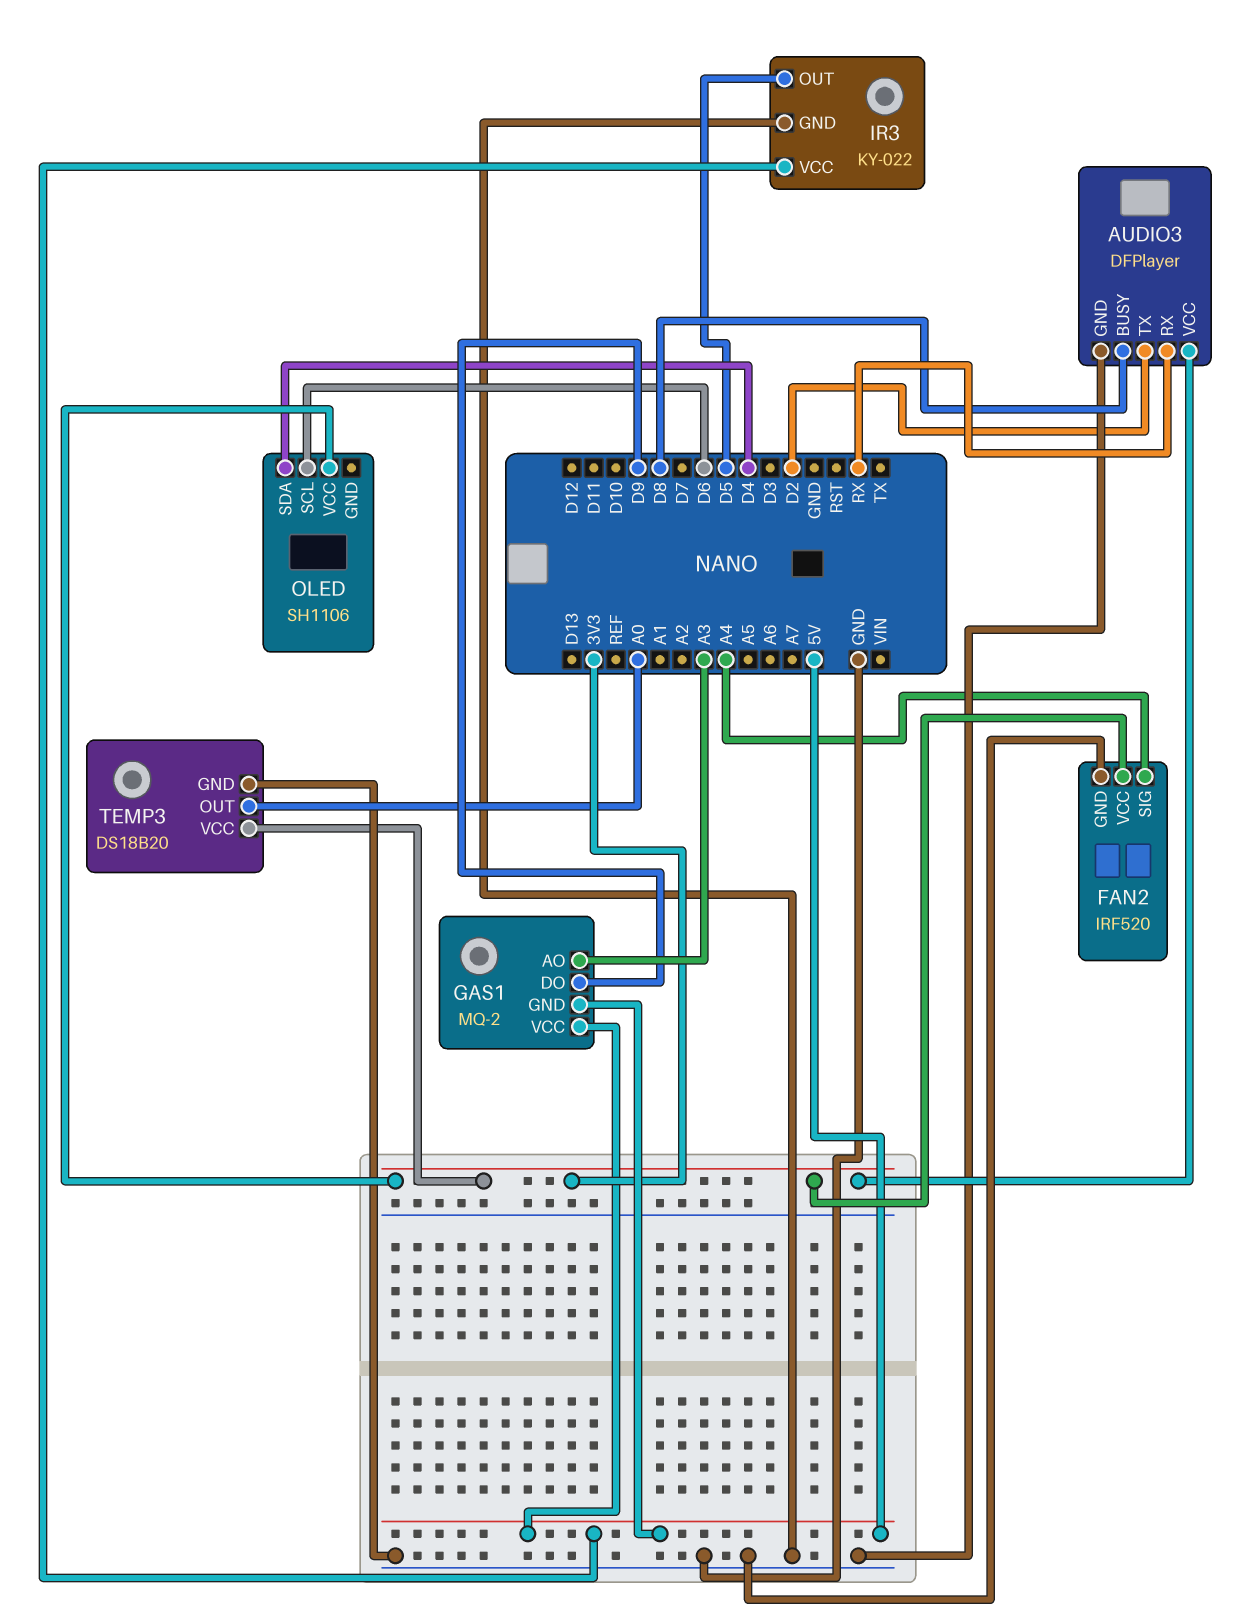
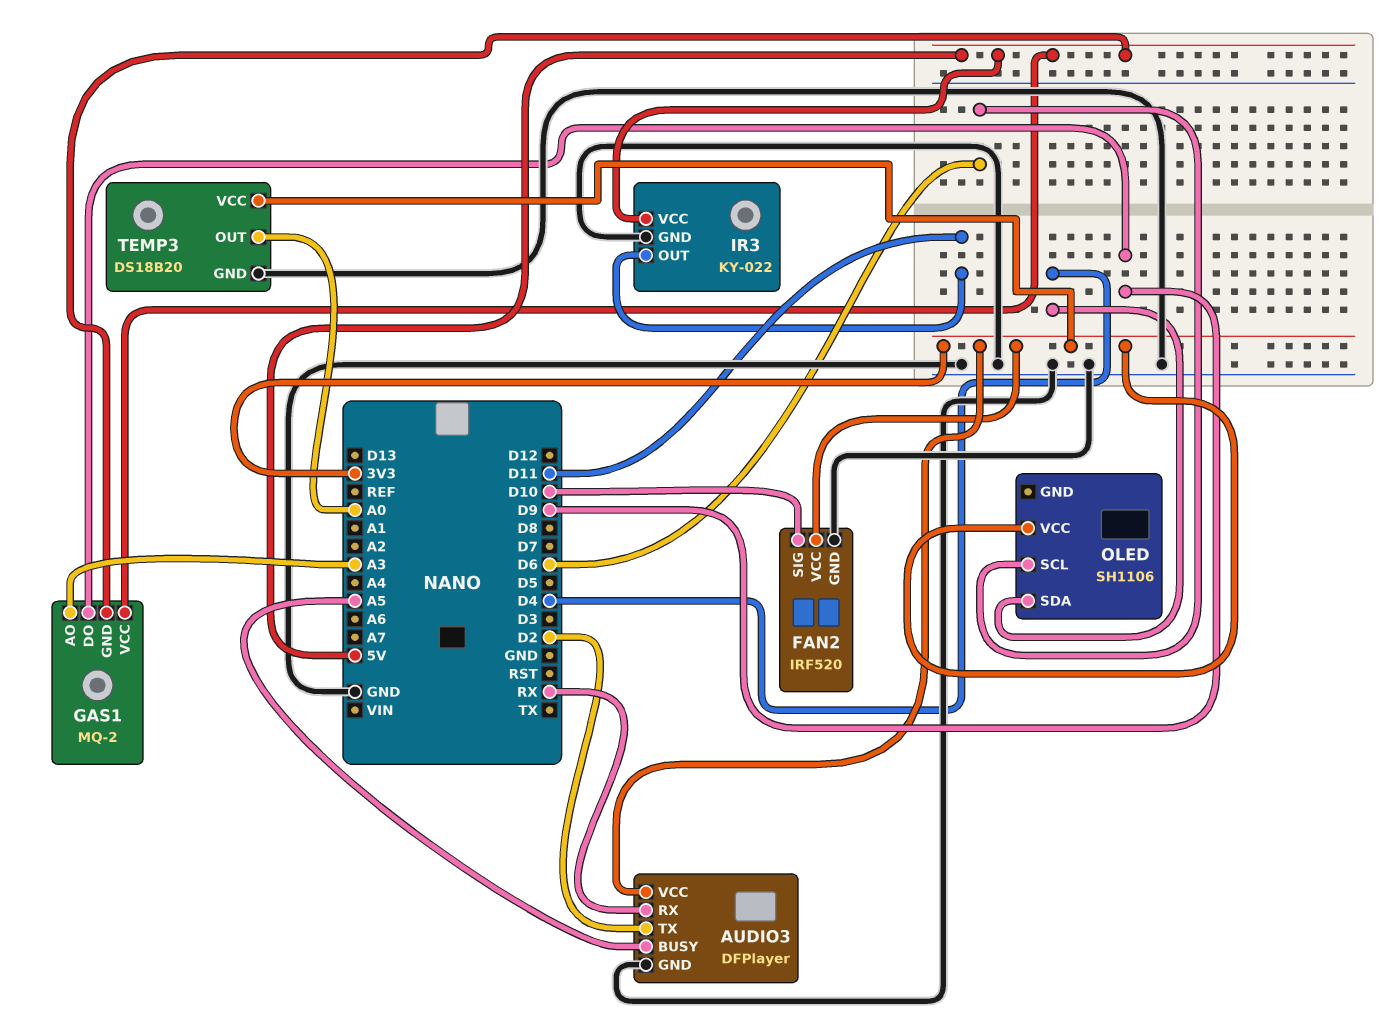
AUDIO3 pin BUSY: D8 -> A5
FAN2 pin SIG: A4 -> D10
IR3 pin OUT: D5 -> D11

